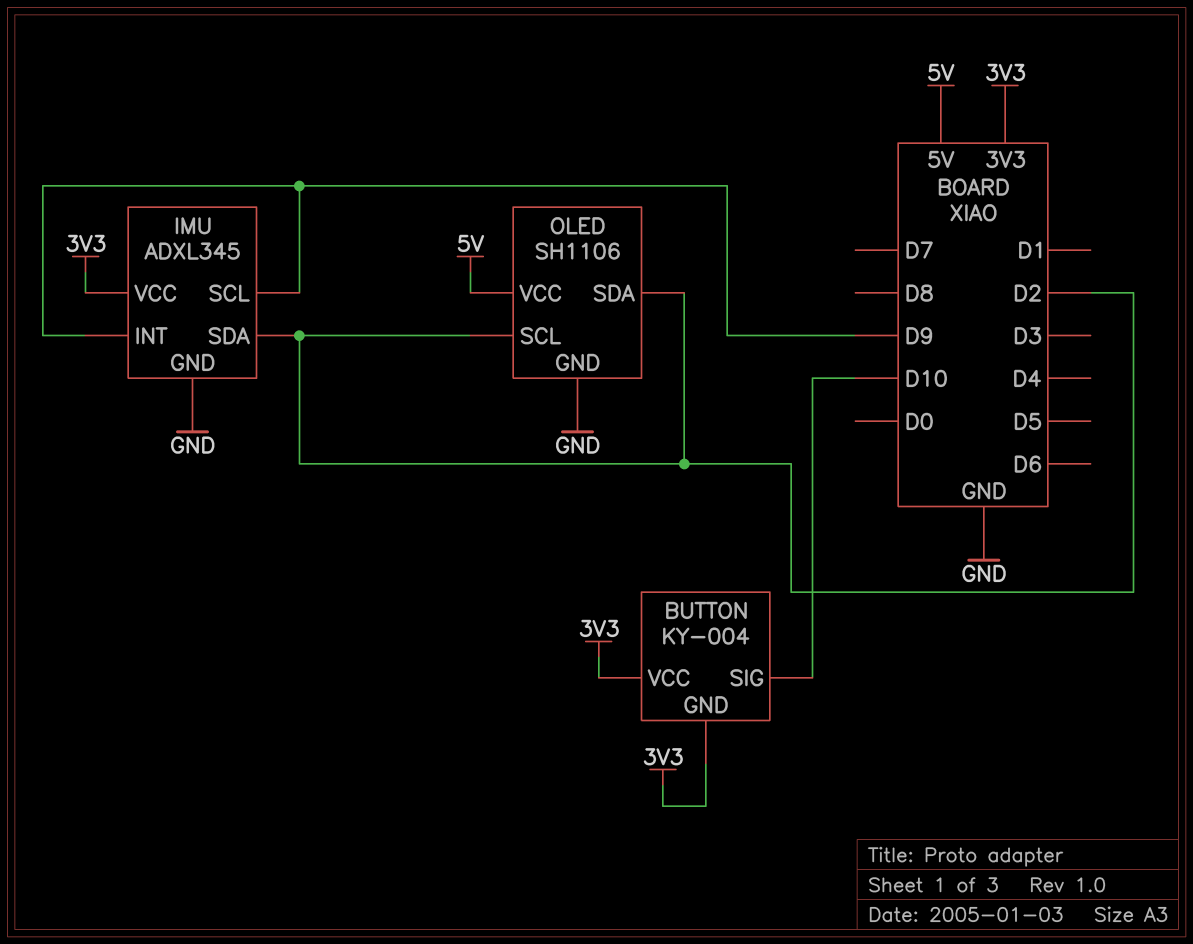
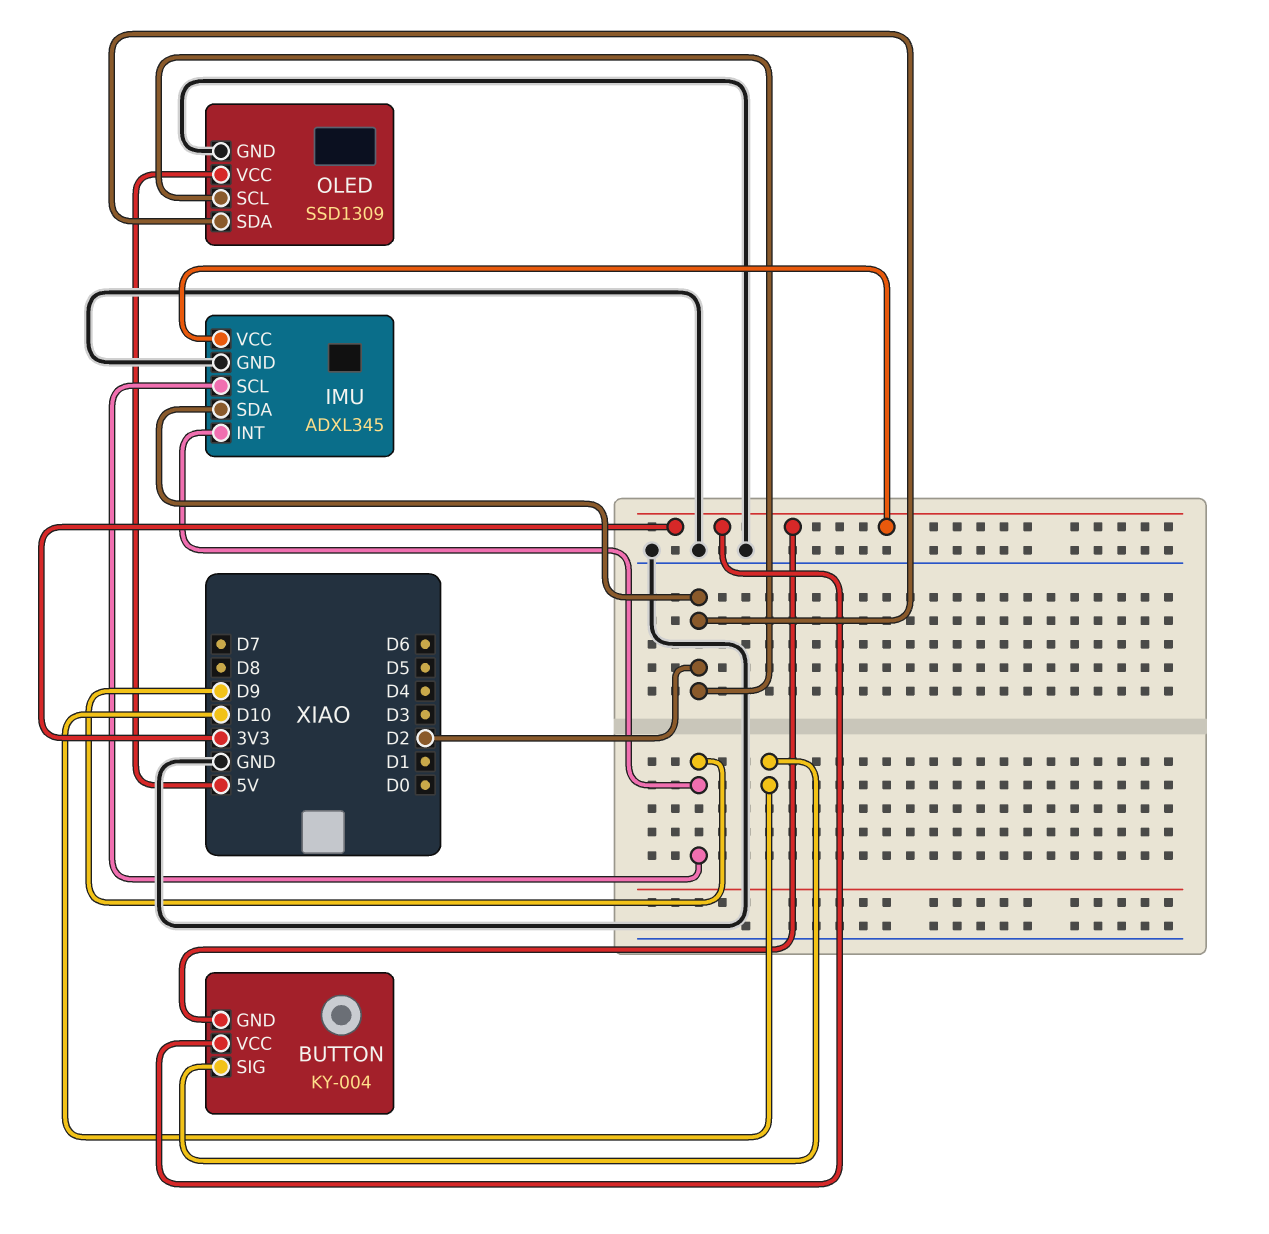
OLED: SH1106 -> SSD1309

